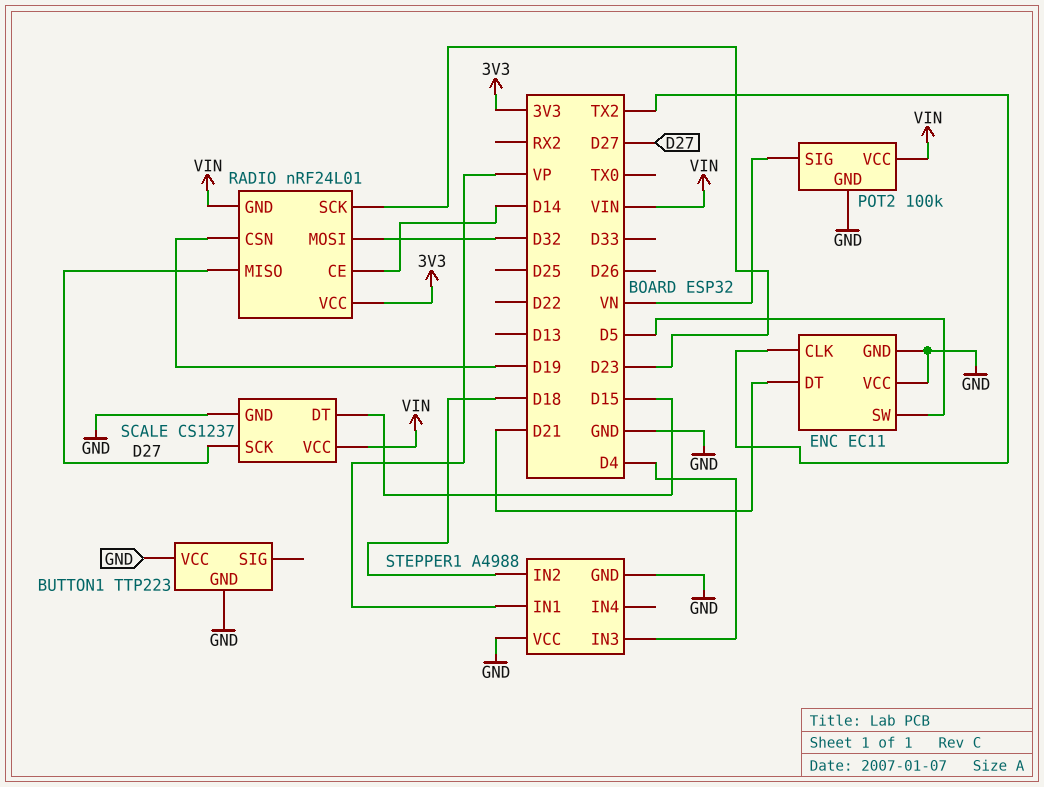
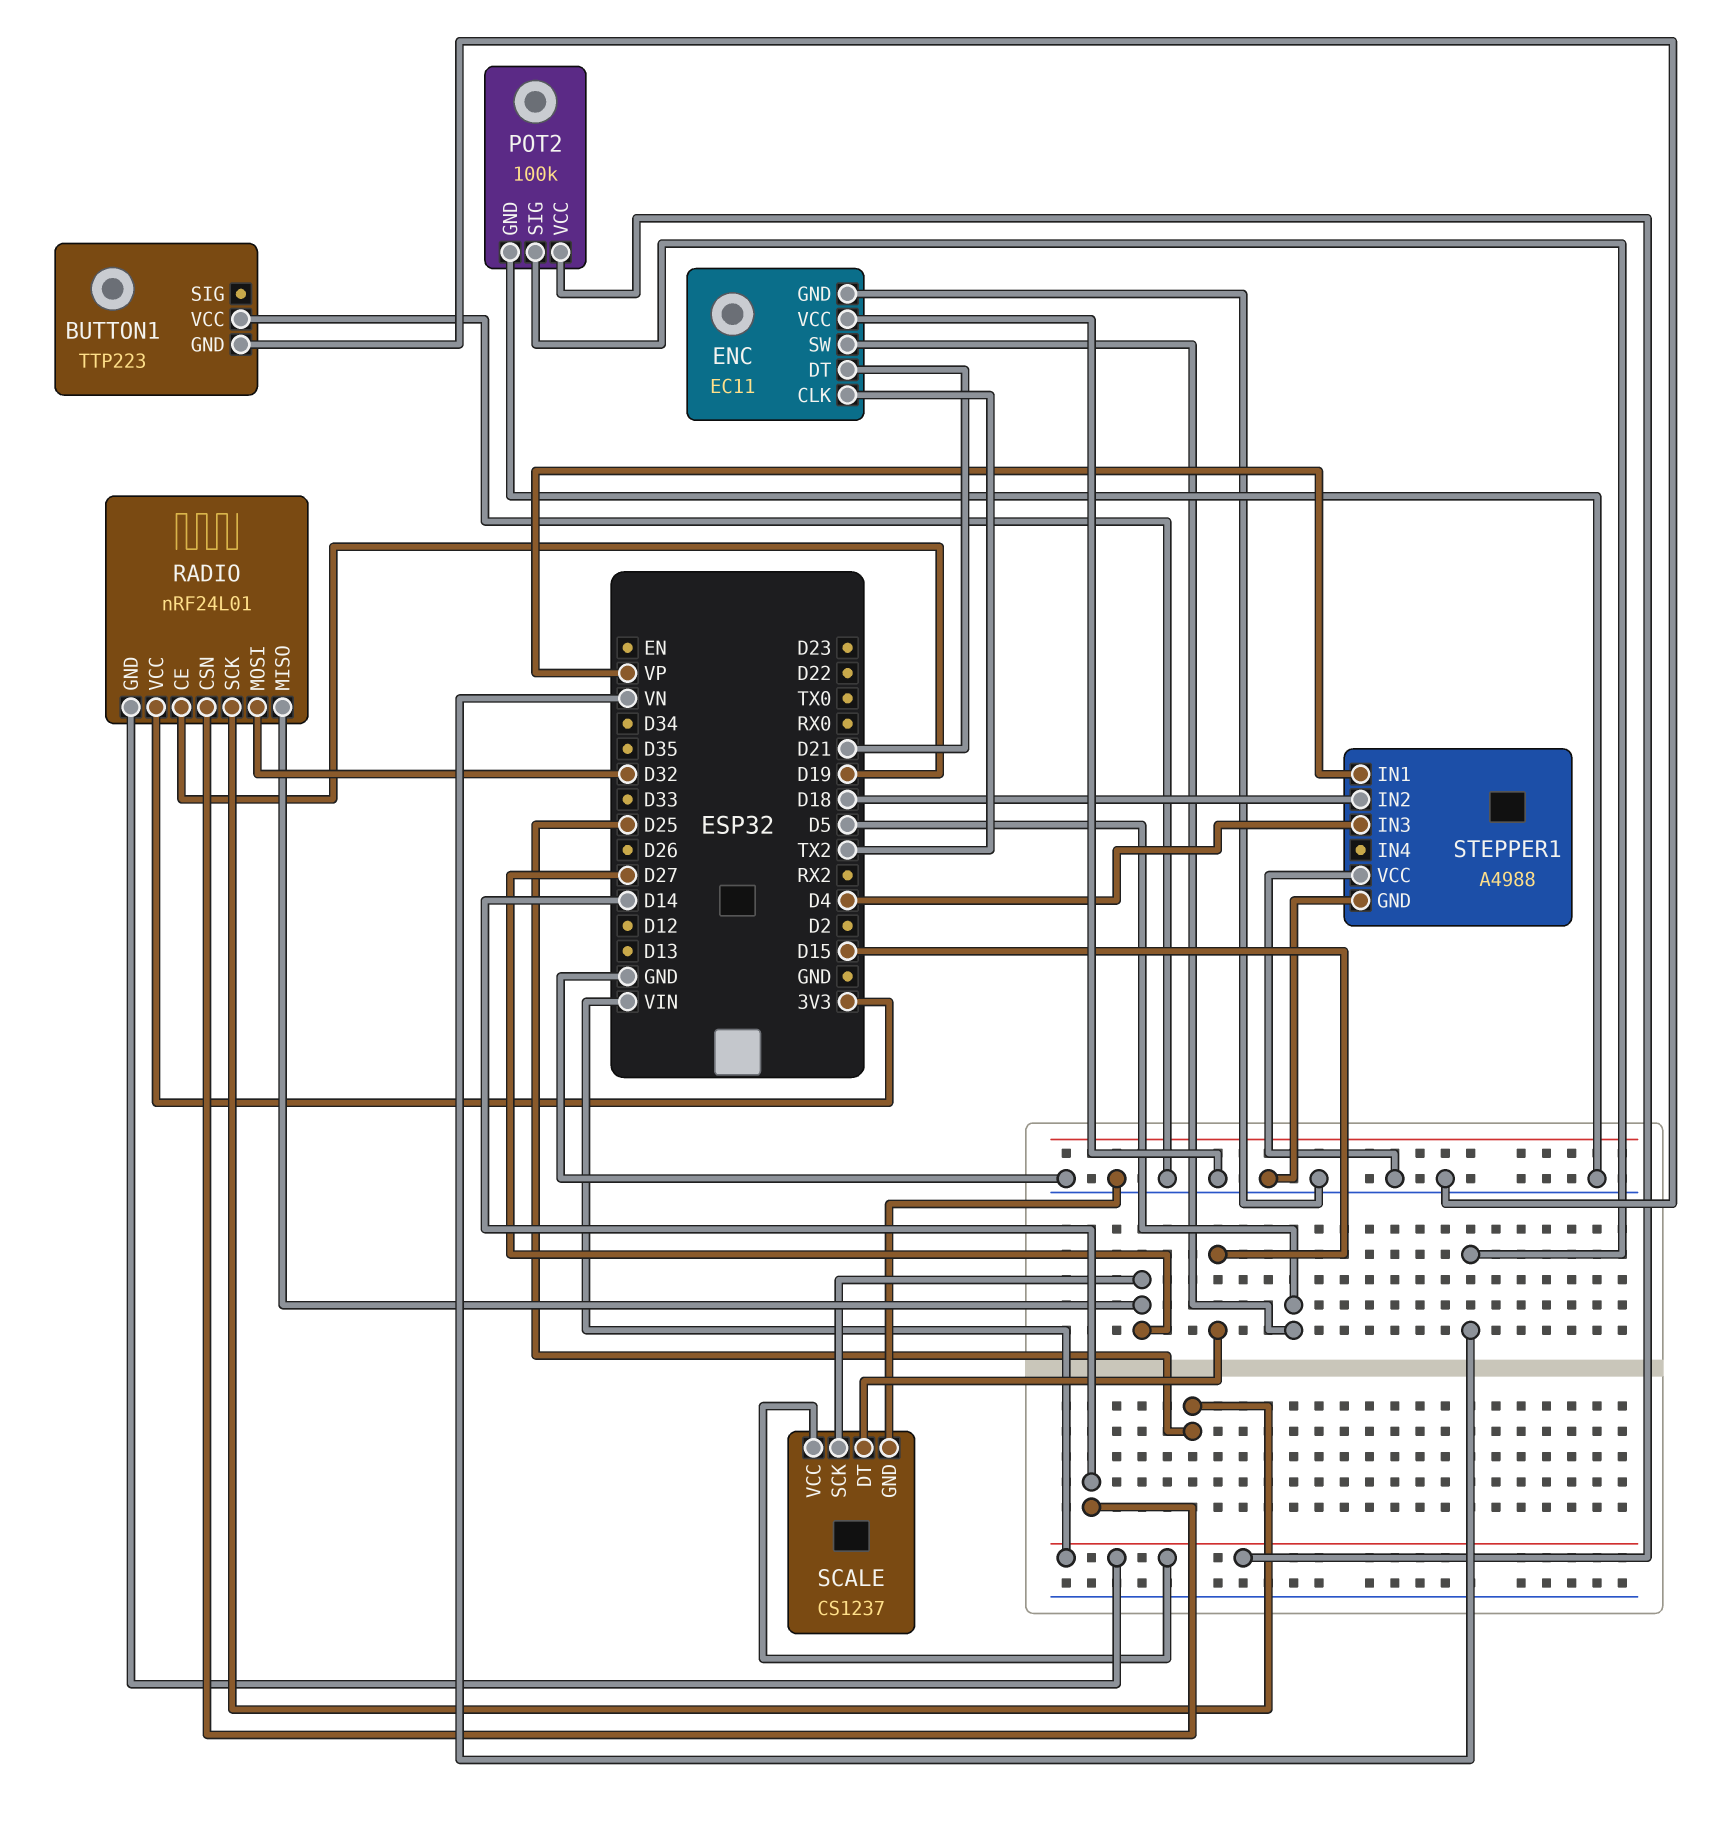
RADIO pin CE: D14 -> D19
RADIO pin CSN: D19 -> D14
RADIO pin SCK: D23 -> D25

